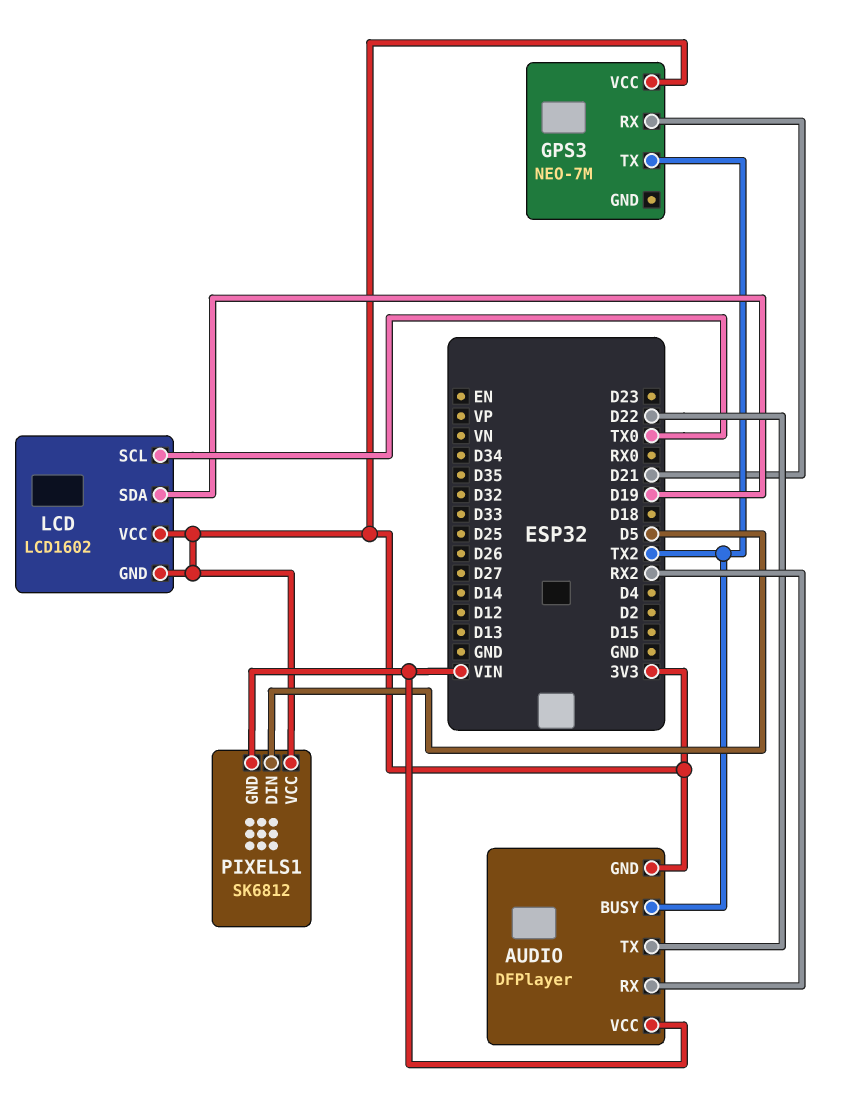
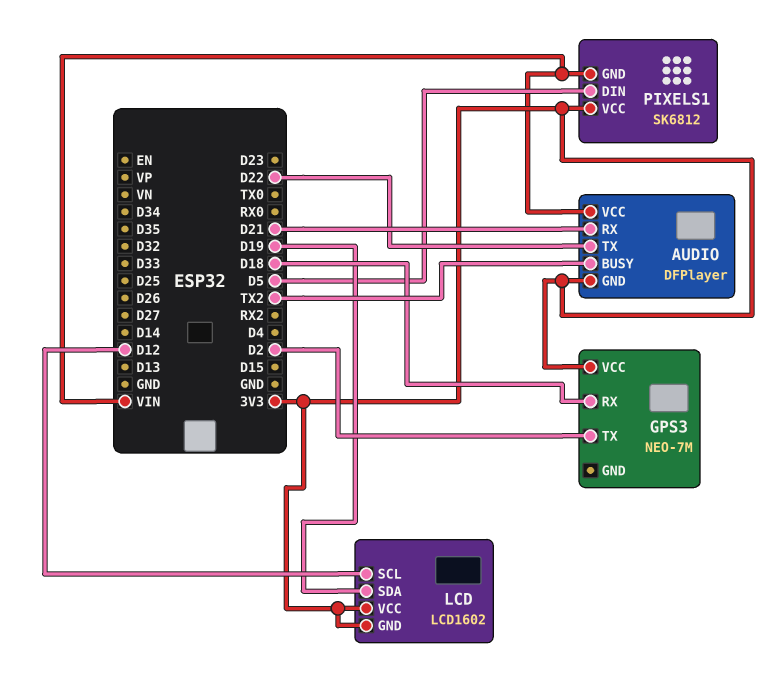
AUDIO pin RX: RX2 -> D21
GPS3 pin RX: D21 -> D18
GPS3 pin TX: TX2 -> D2
LCD pin SCL: TX0 -> D12

